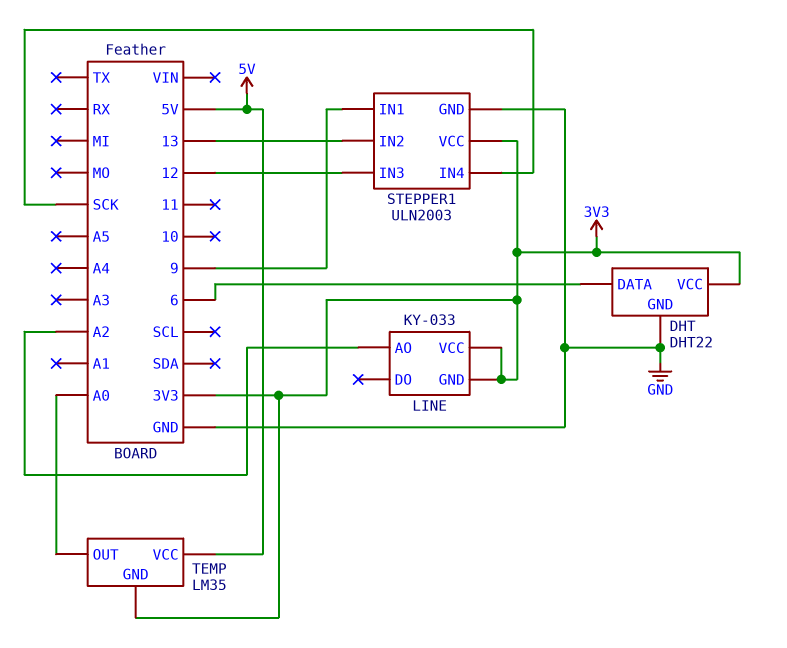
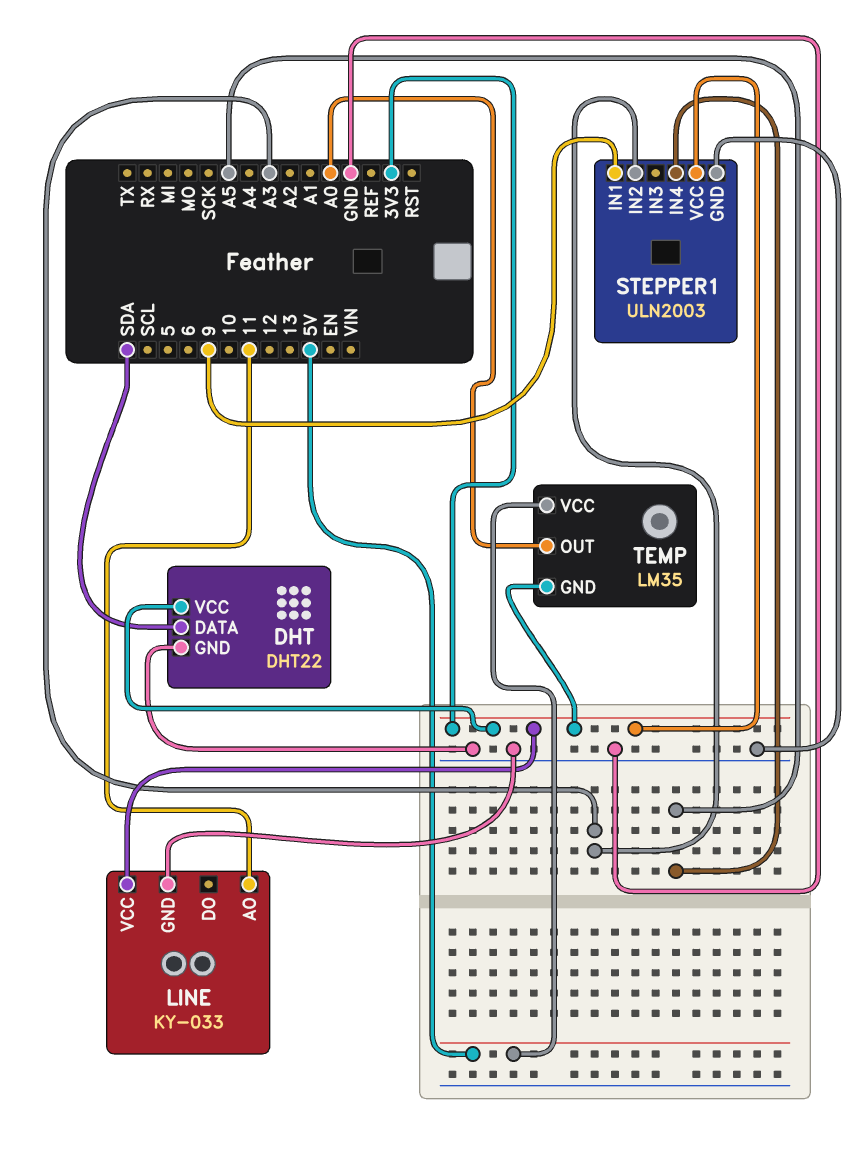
DHT pin DATA: 6 -> SDA
LINE pin AO: A2 -> 11
LINE pin GND: 3V3 -> GND
STEPPER1 pin IN2: 13 -> A3
STEPPER1 pin IN3: 12 -> none
STEPPER1 pin IN4: SCK -> A5

